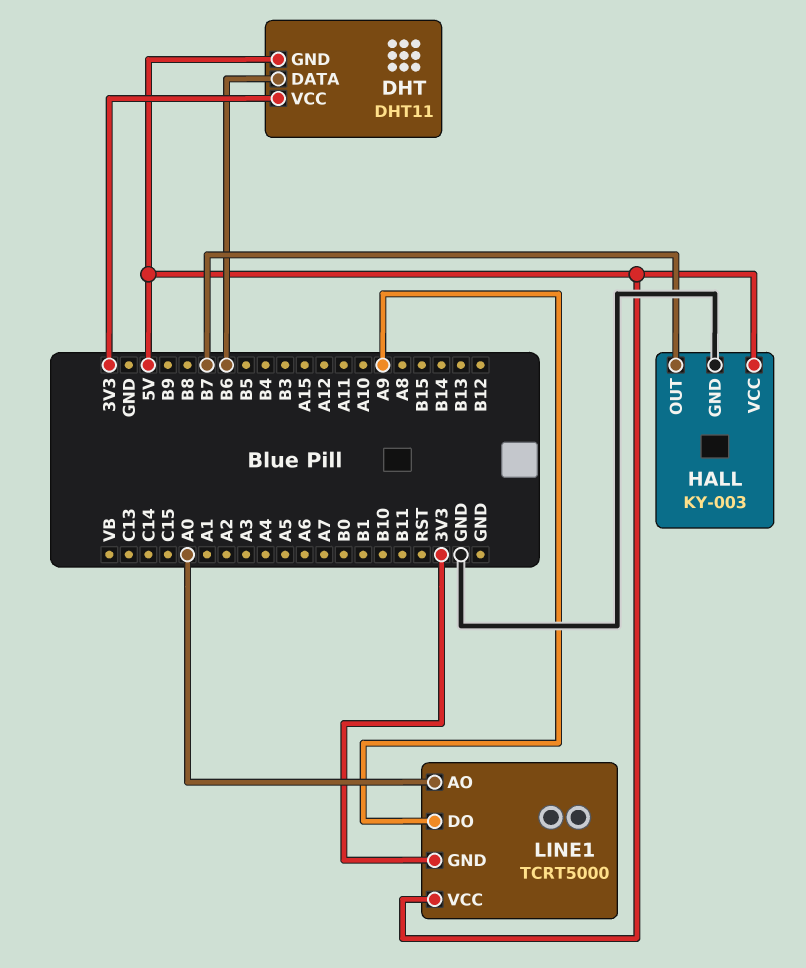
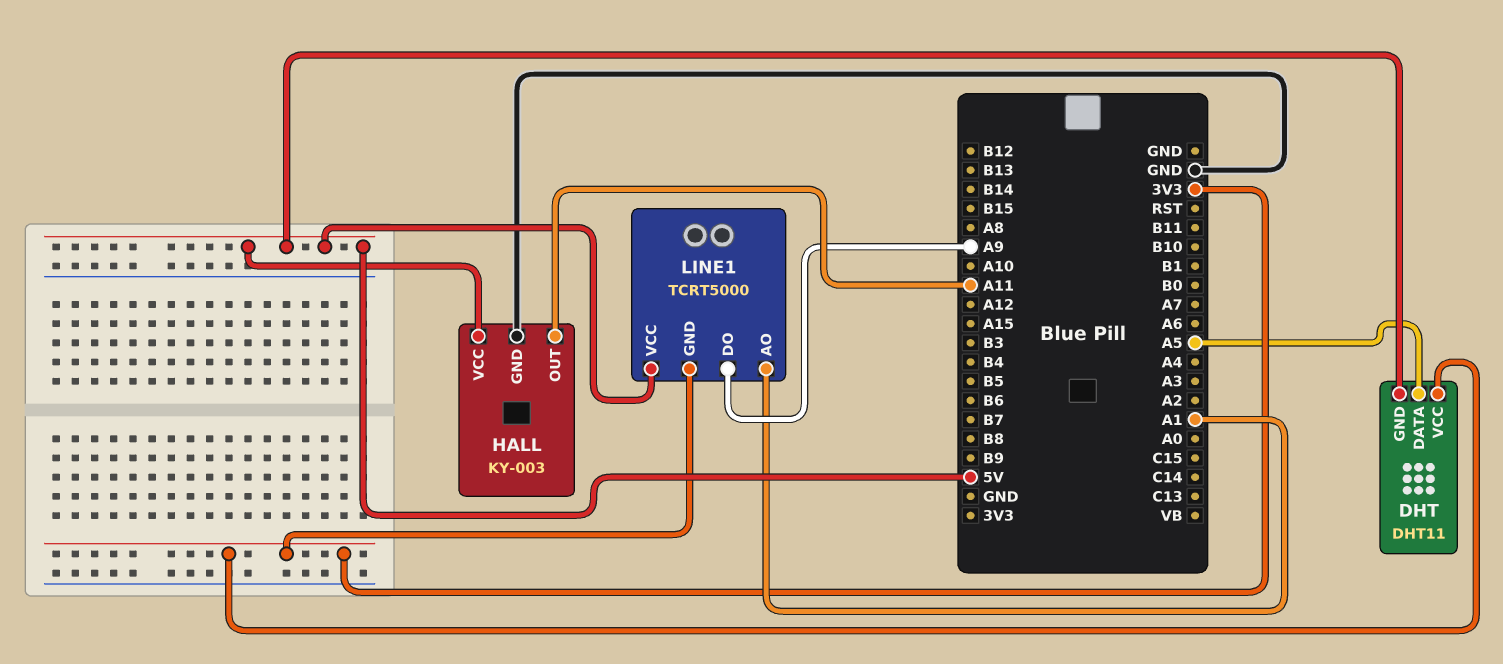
DHT pin DATA: B6 -> A5
HALL pin OUT: B7 -> A11
LINE1 pin AO: A0 -> A1

